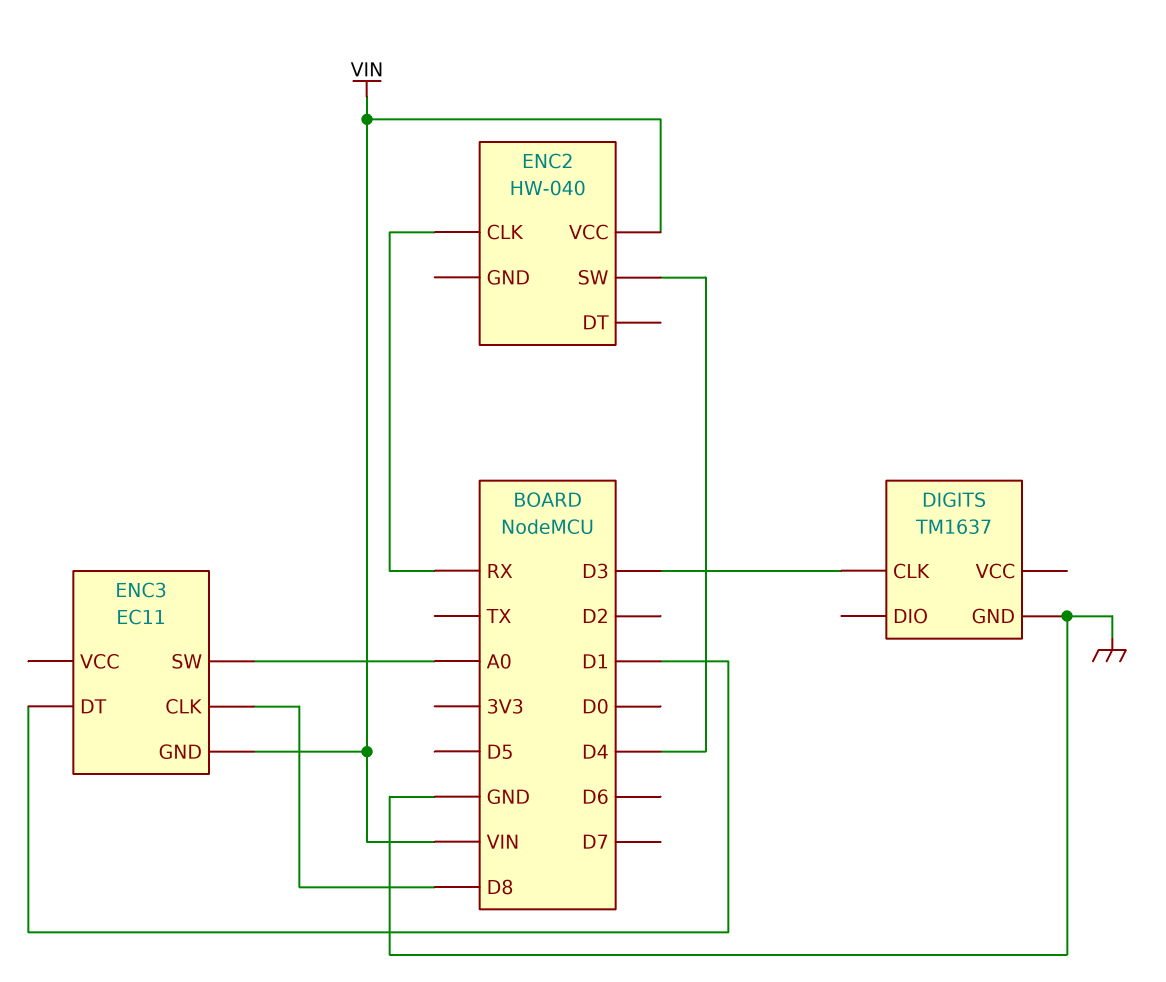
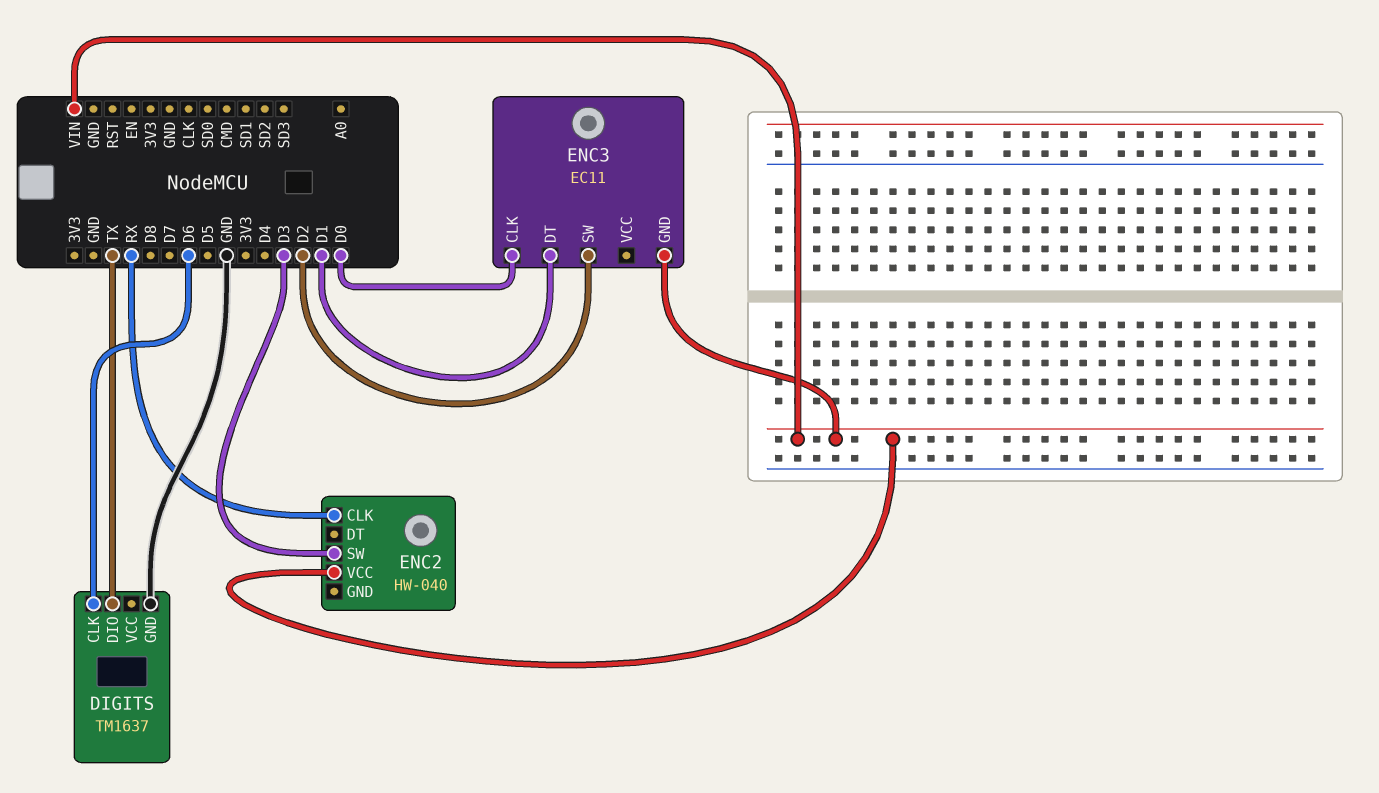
DIGITS pin CLK: D3 -> D6
DIGITS pin DIO: none -> TX
ENC2 pin SW: D4 -> D3
ENC3 pin CLK: D8 -> D0
ENC3 pin SW: A0 -> D2

